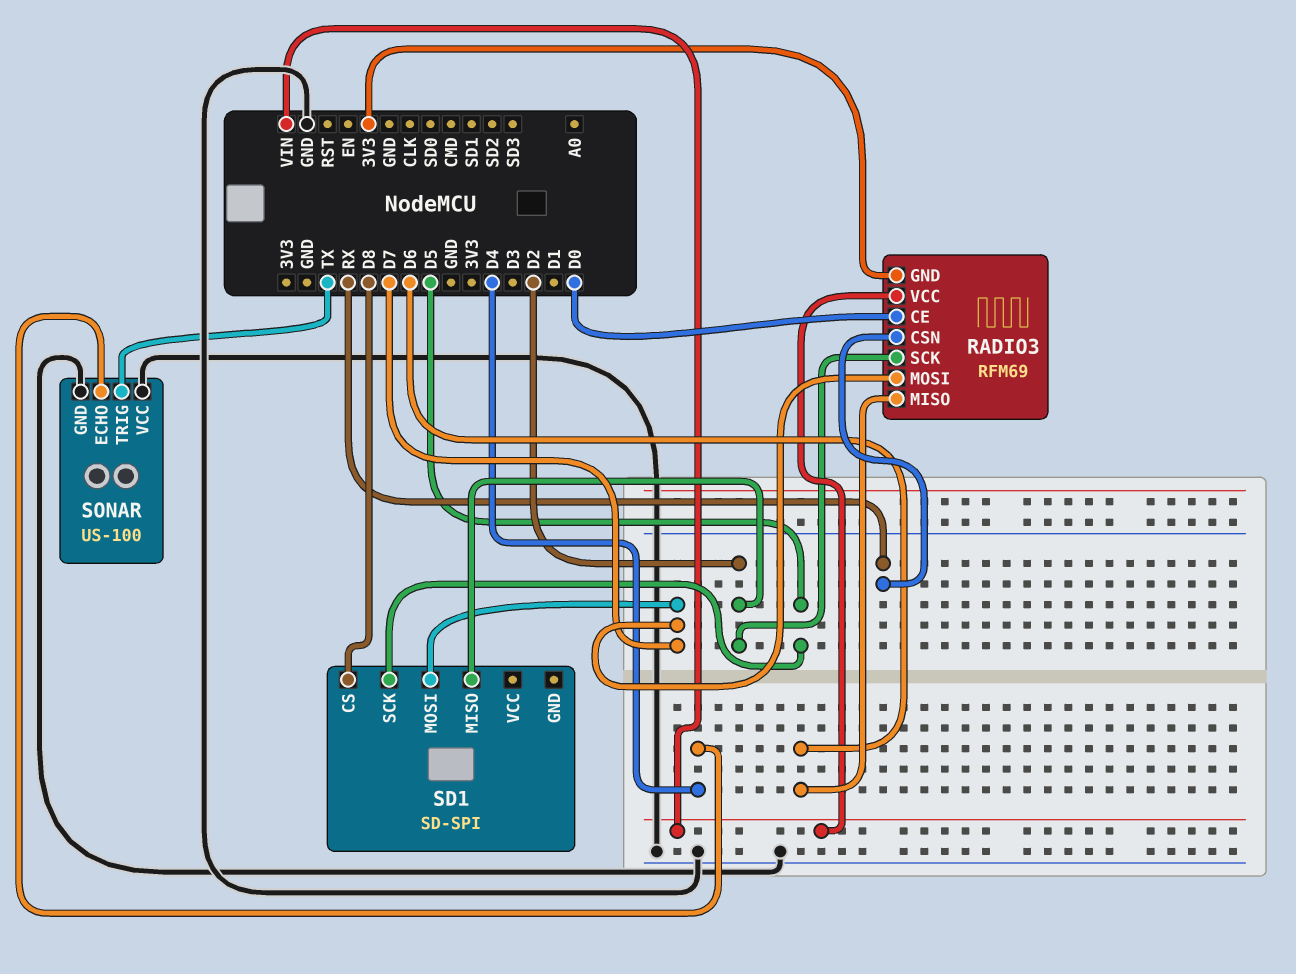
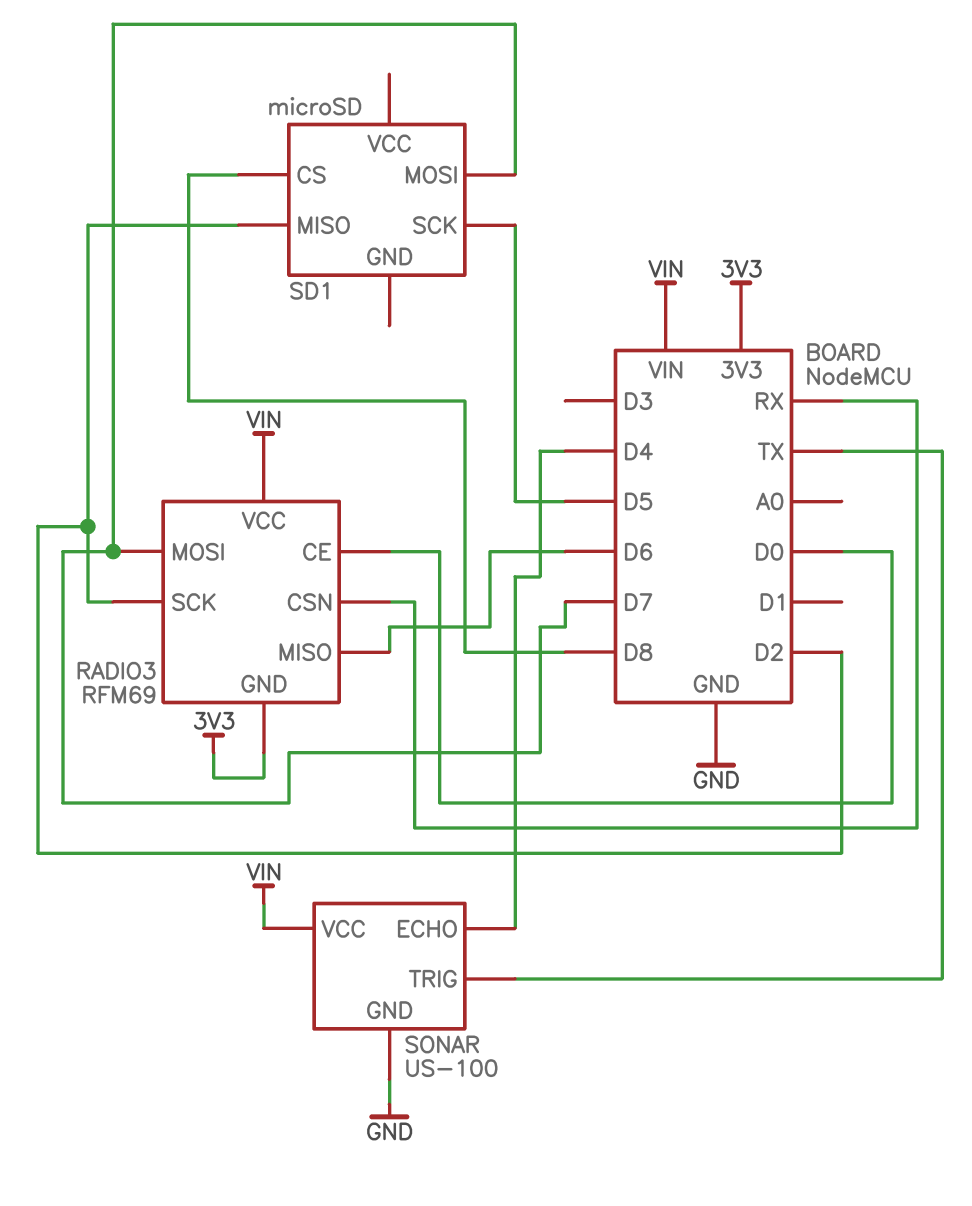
SD1: SD-SPI -> microSD
SONAR pin VCC: GND -> VIN

